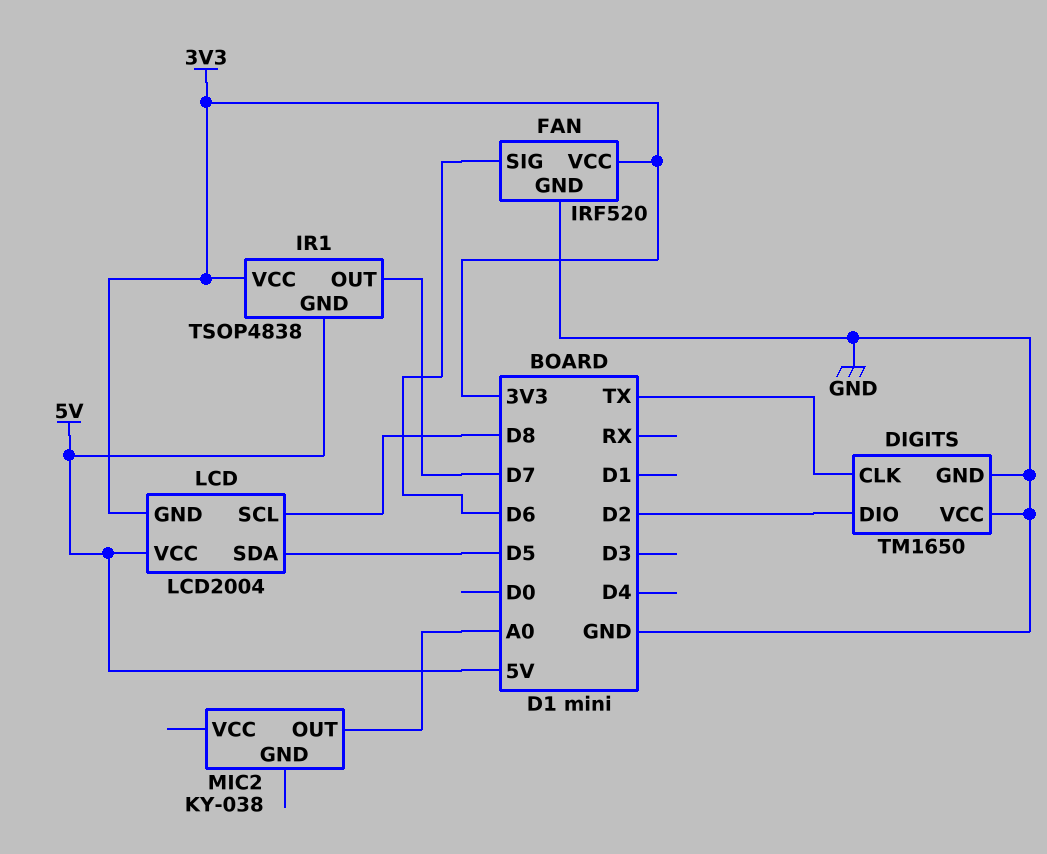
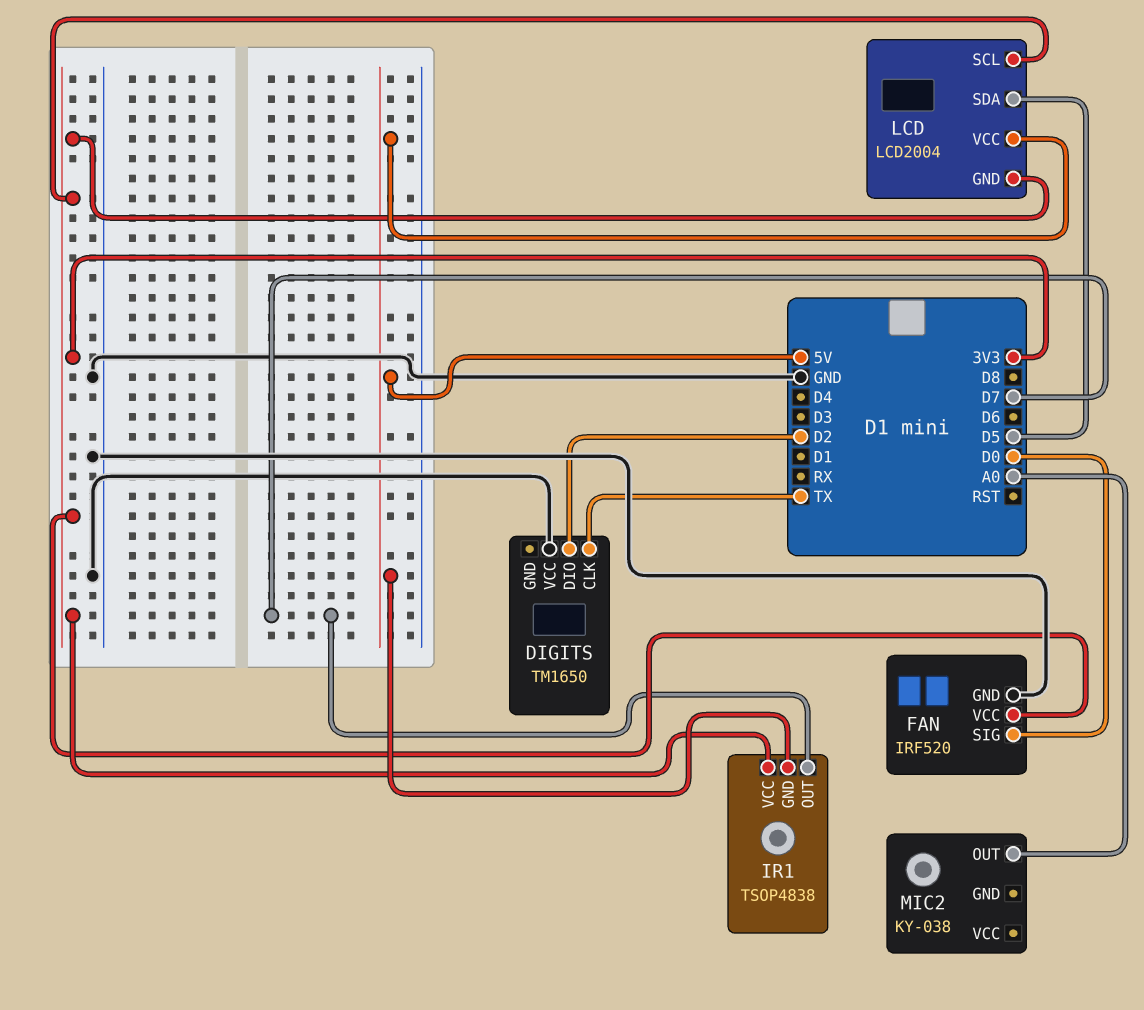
DIGITS pin GND: GND -> none
FAN pin SIG: D6 -> D0
LCD pin SCL: D8 -> 3V3

